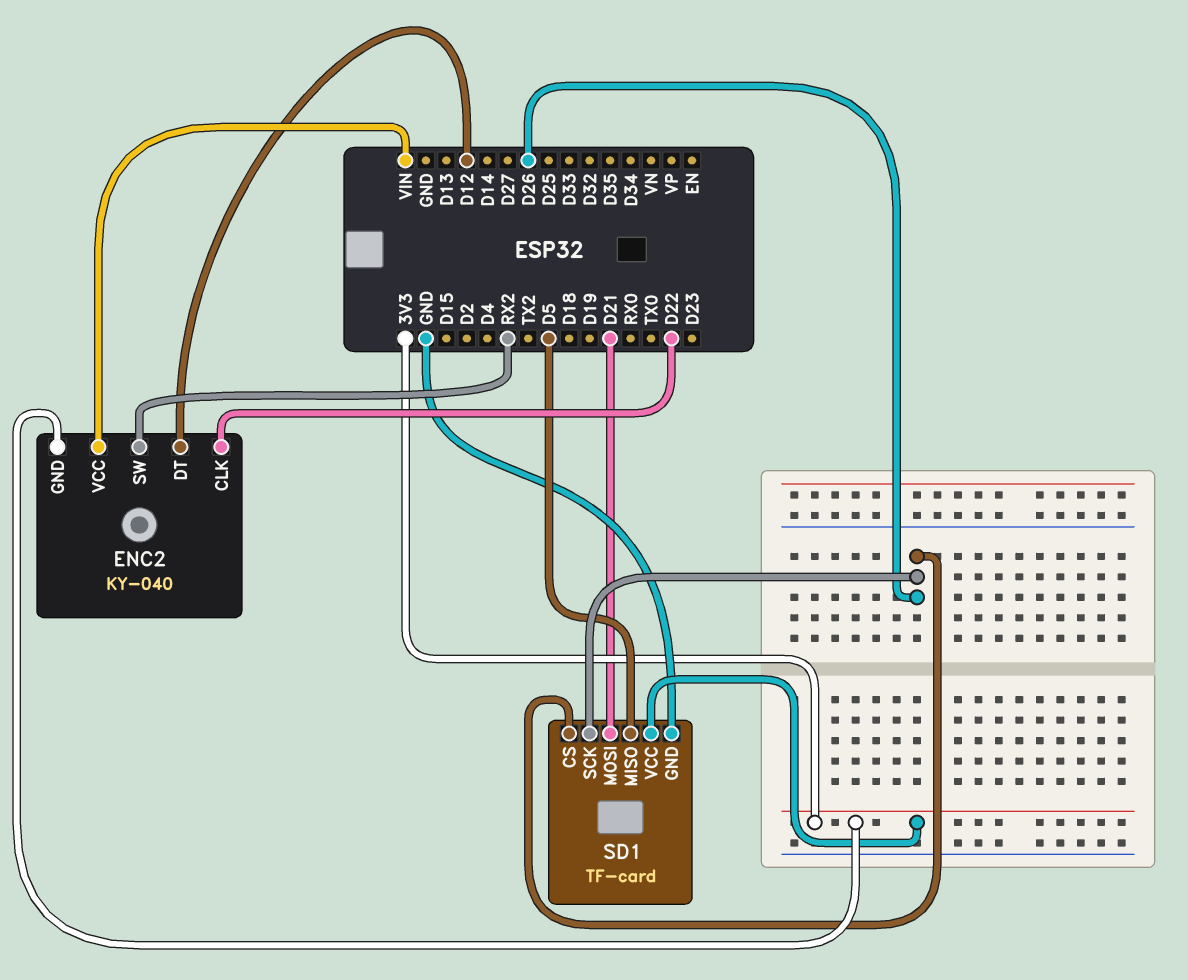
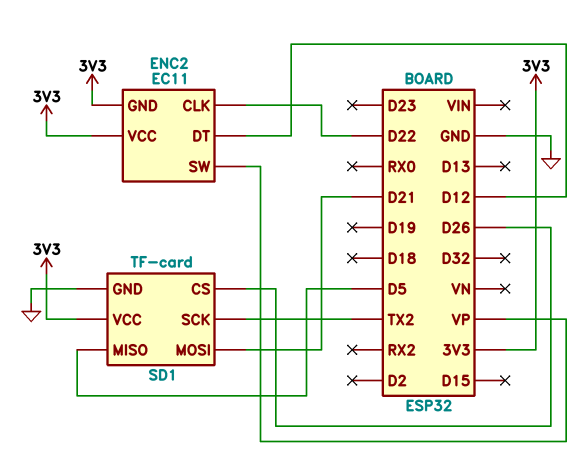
ENC2: KY-040 -> EC11
ENC2 pin SW: RX2 -> VP
ENC2 pin VCC: VIN -> 3V3
SD1 pin SCK: D26 -> TX2

